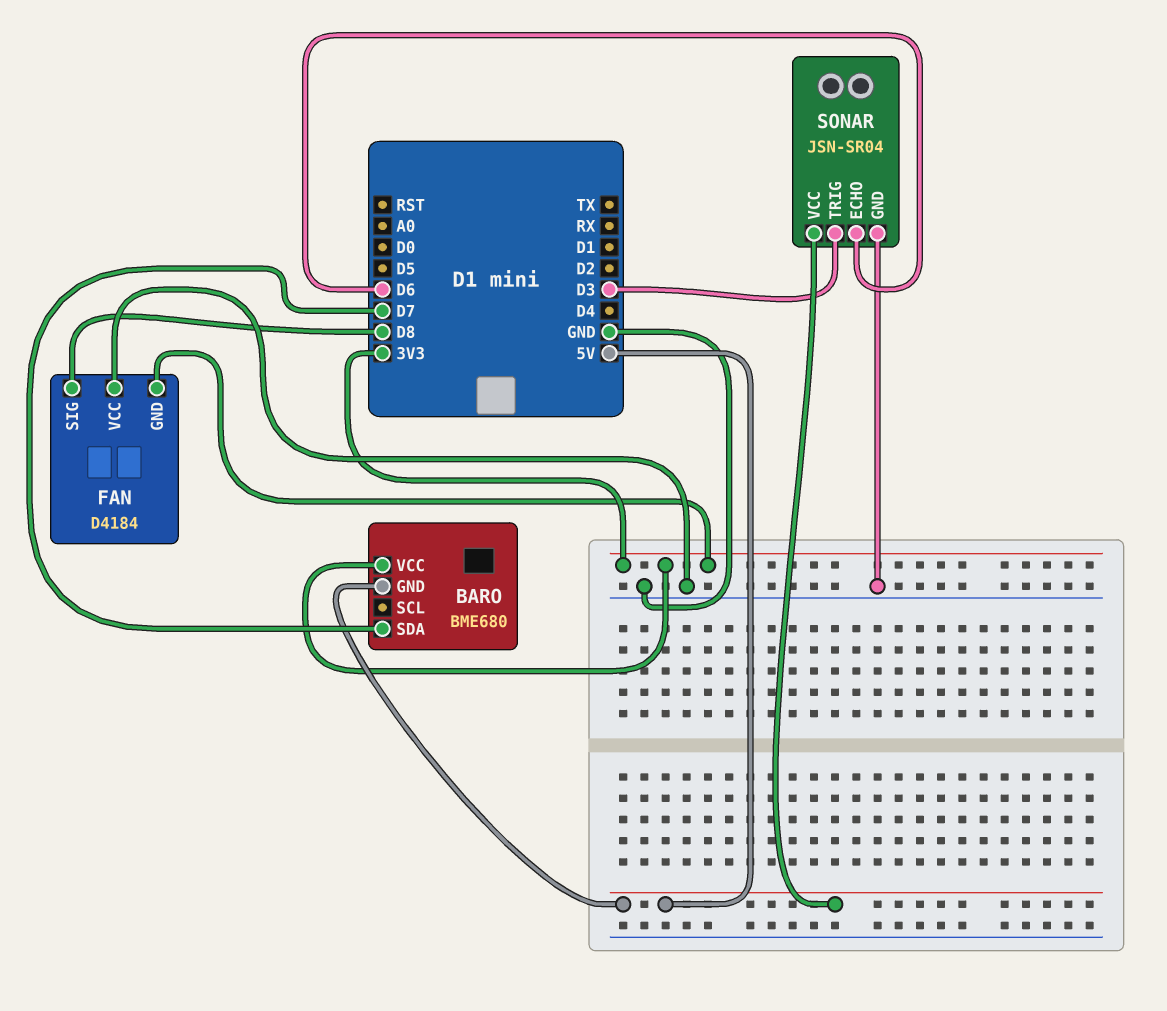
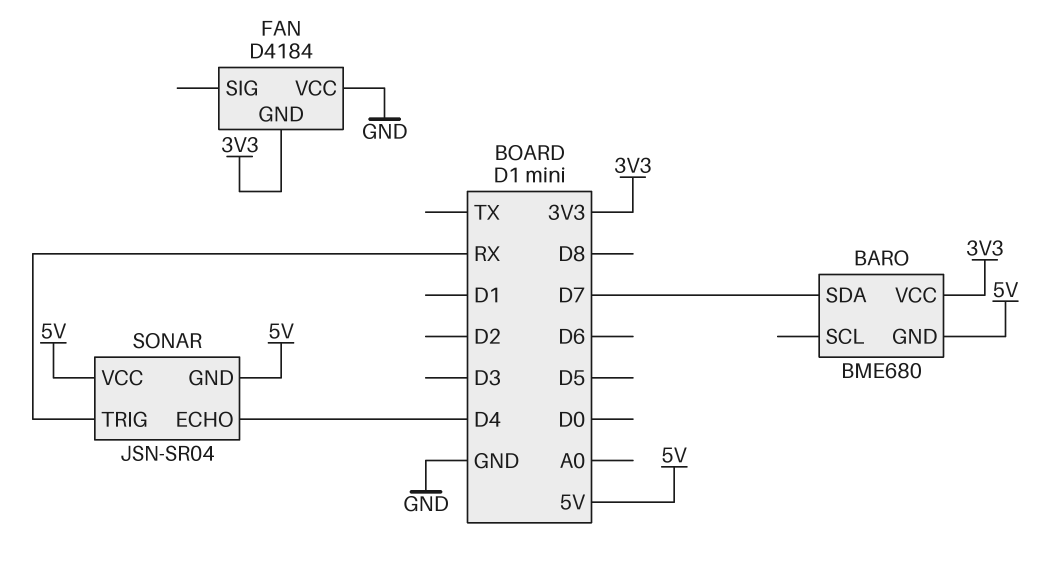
FAN pin SIG: D8 -> none
SONAR pin ECHO: D6 -> D4
SONAR pin GND: GND -> 5V
SONAR pin TRIG: D3 -> RX

